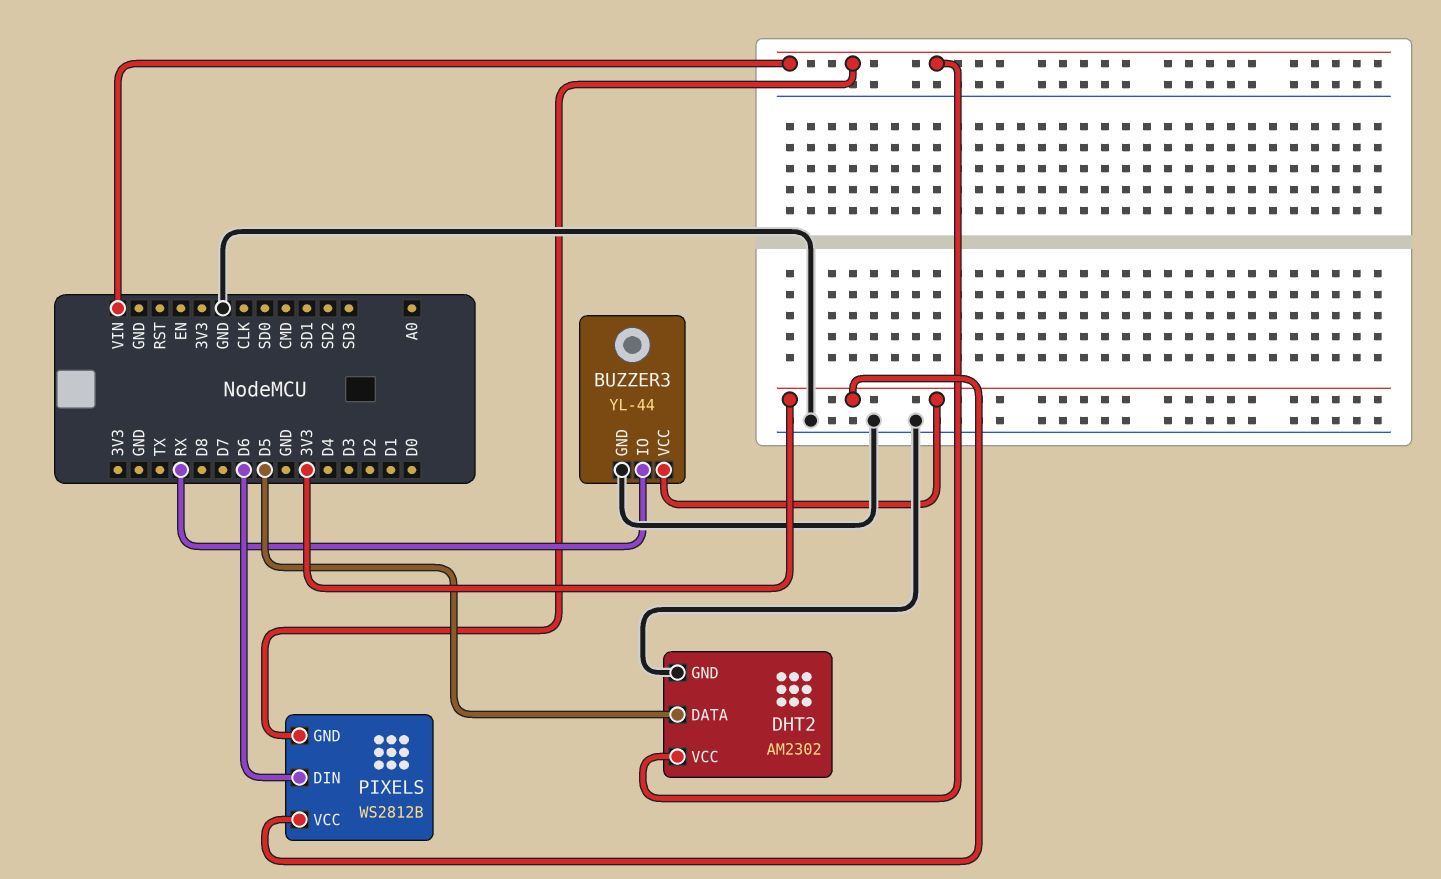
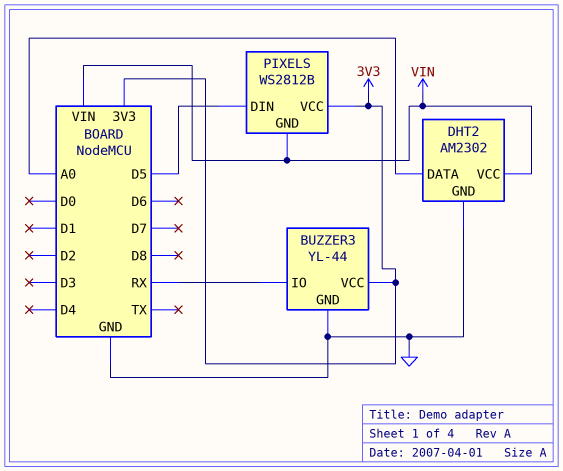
DHT2 pin DATA: D5 -> A0
PIXELS pin DIN: D6 -> D5

